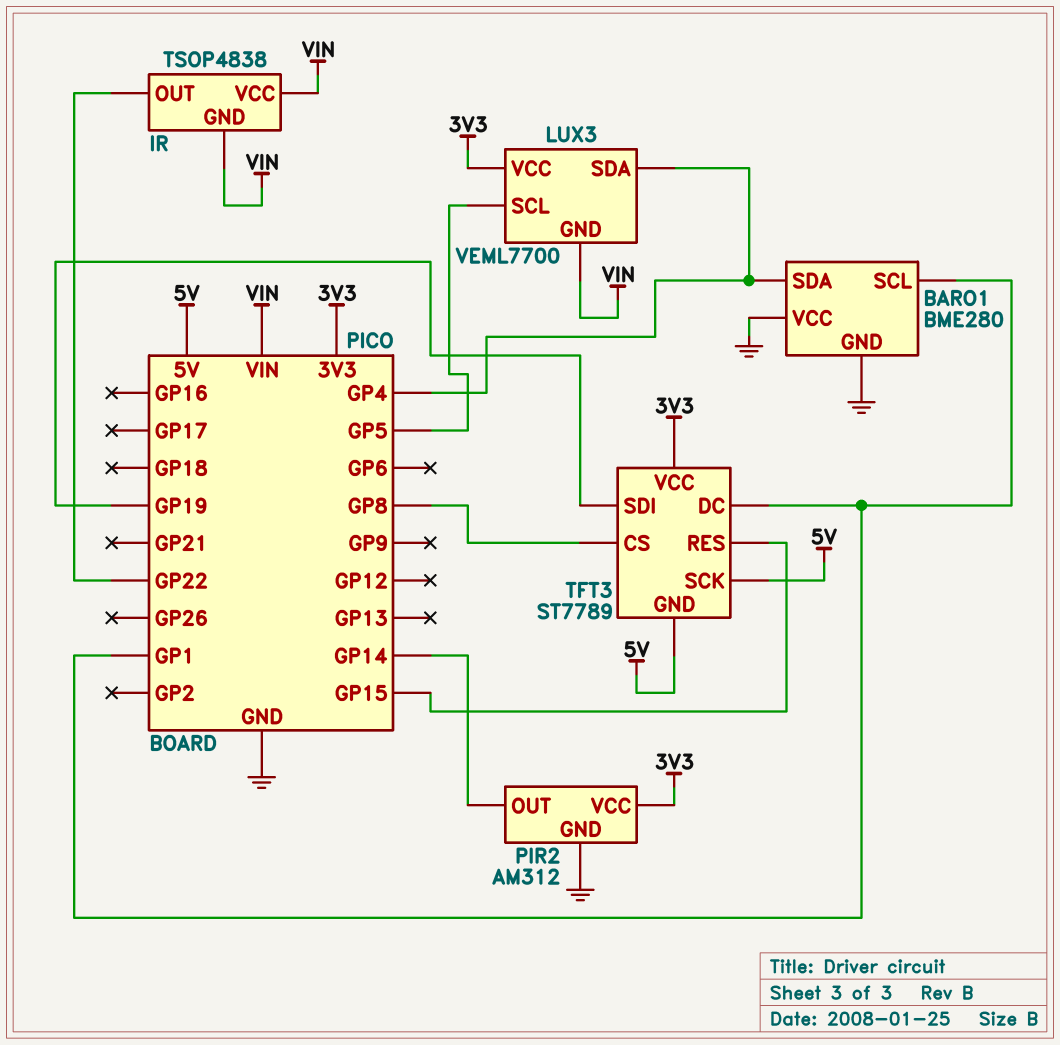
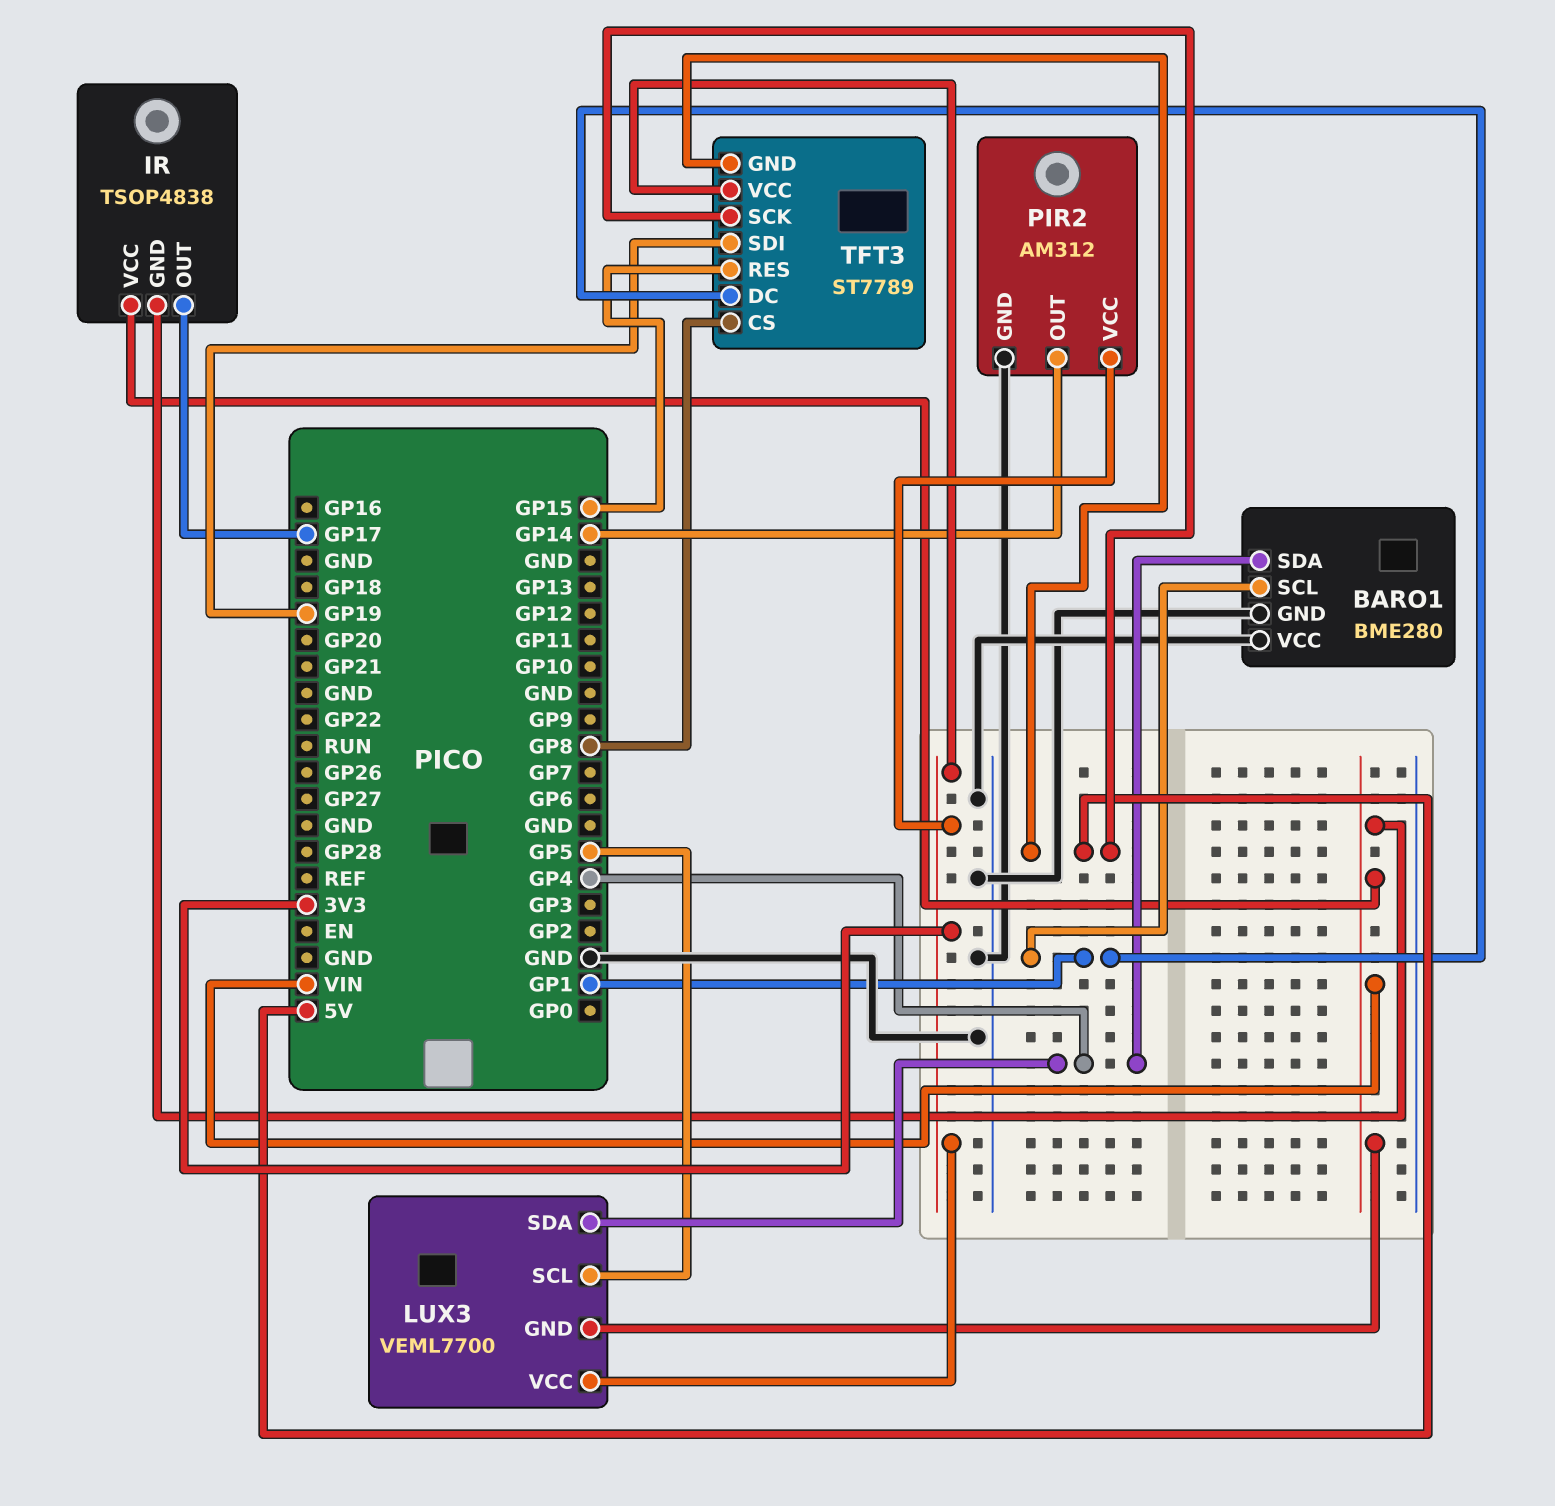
IR pin OUT: GP22 -> GP17

